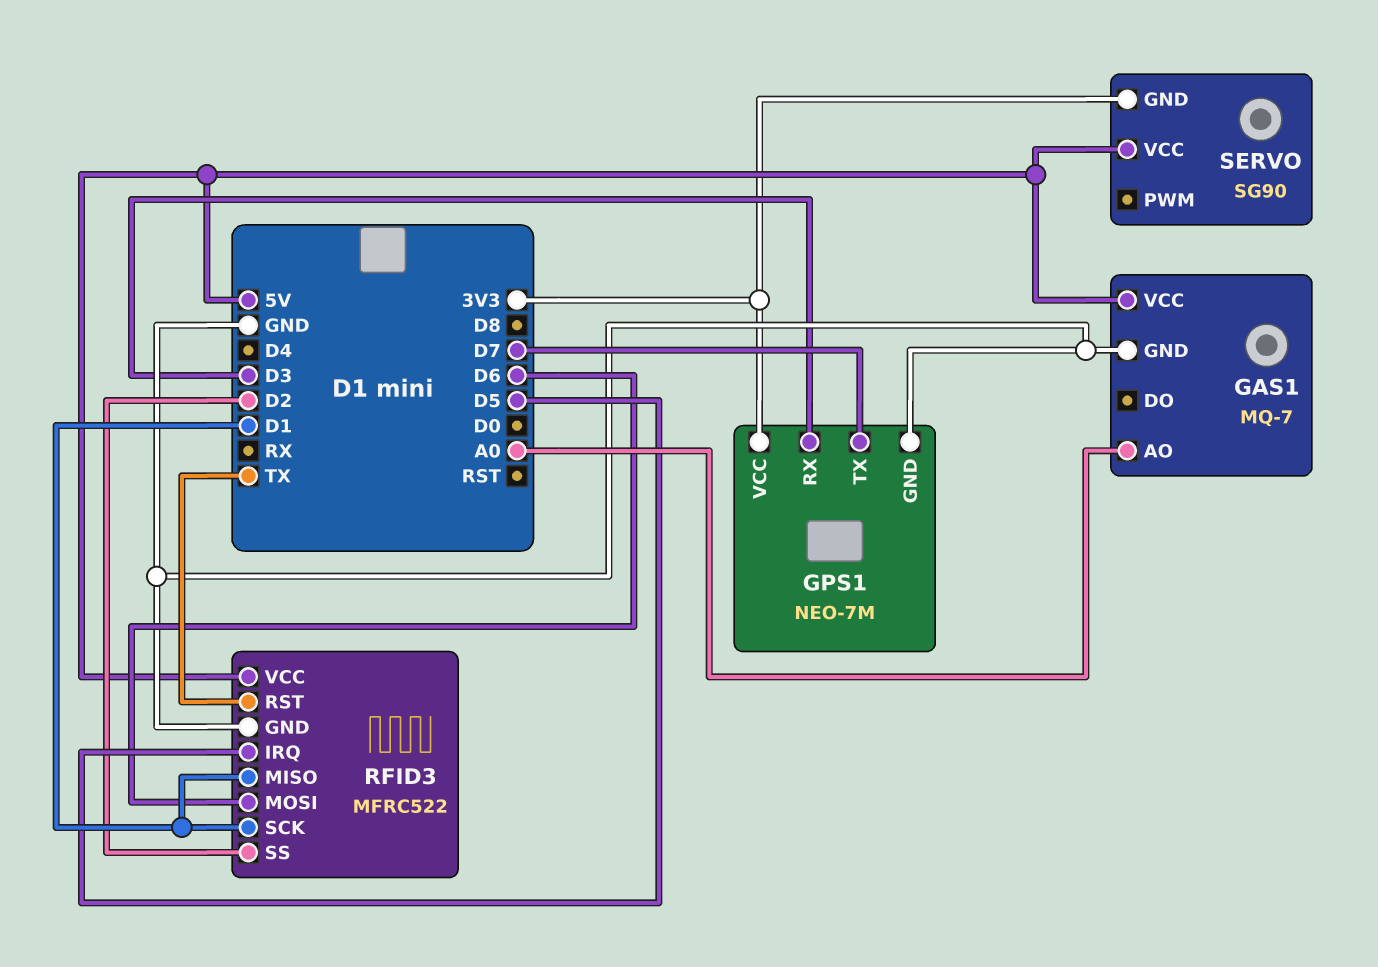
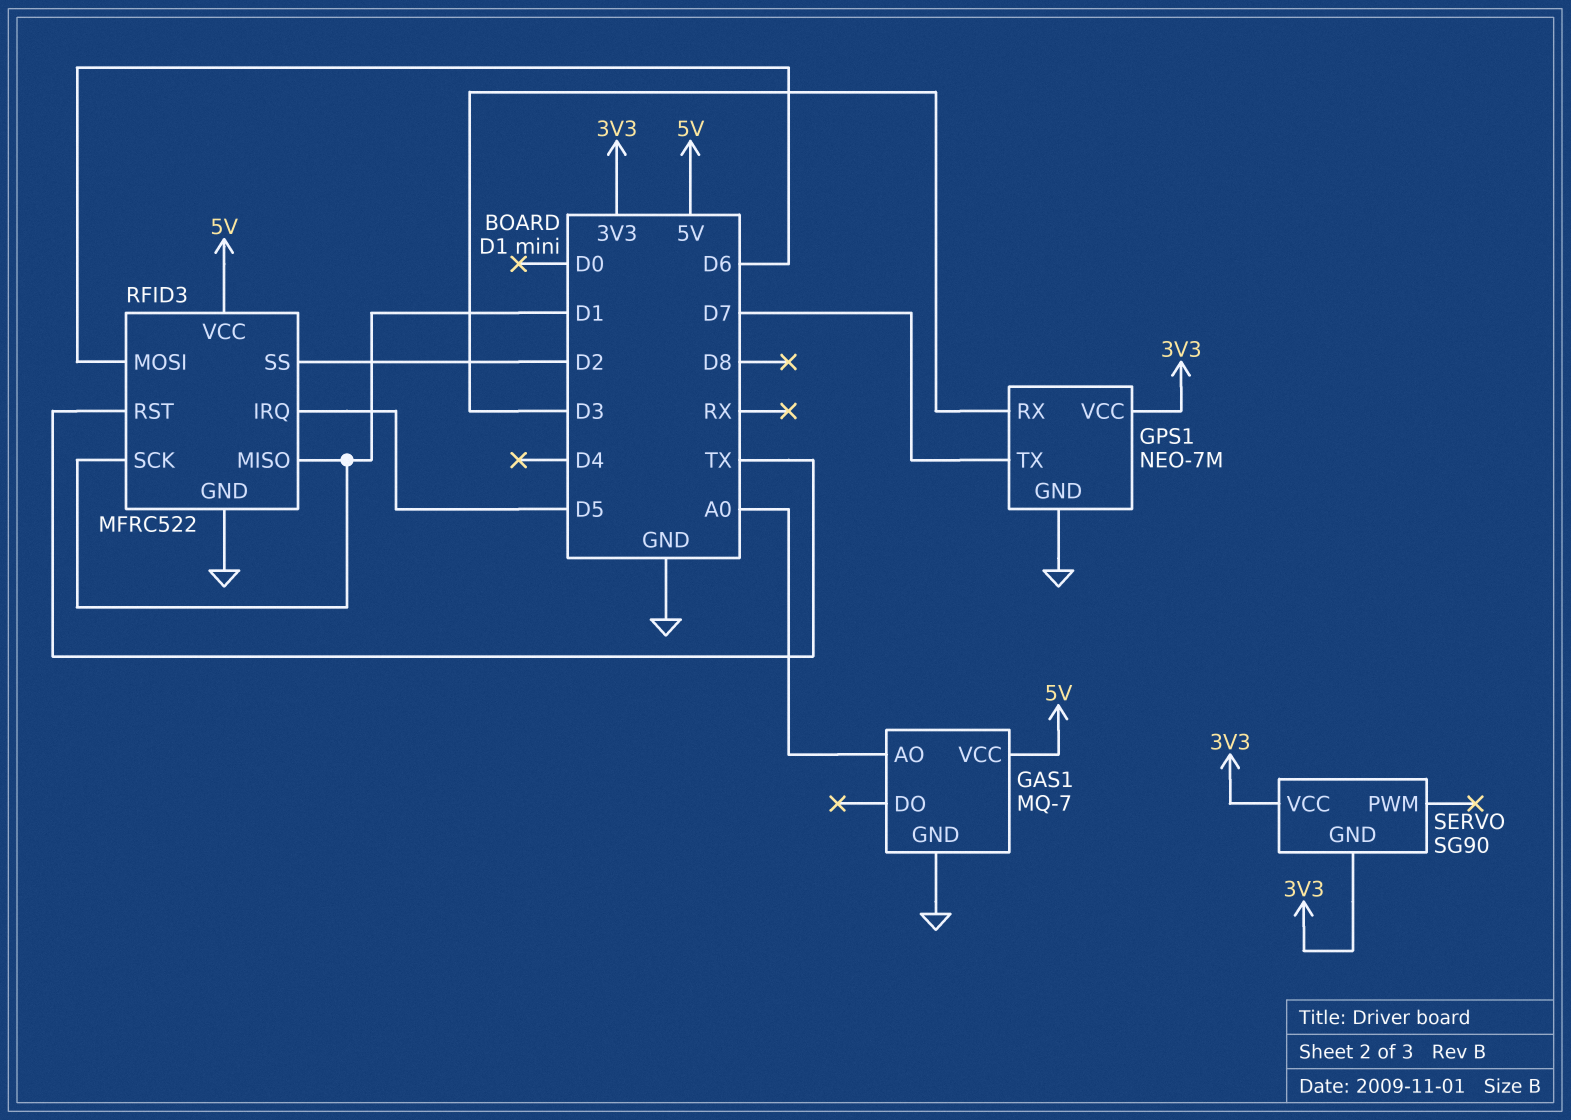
SERVO pin VCC: 5V -> 3V3

